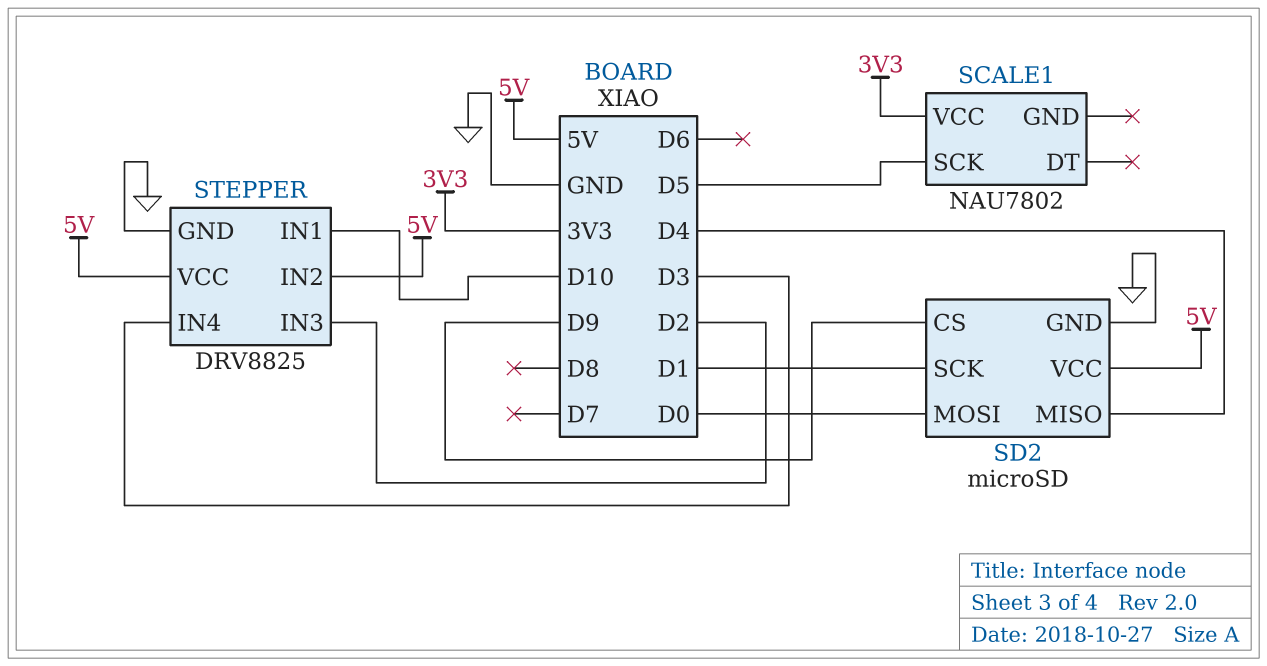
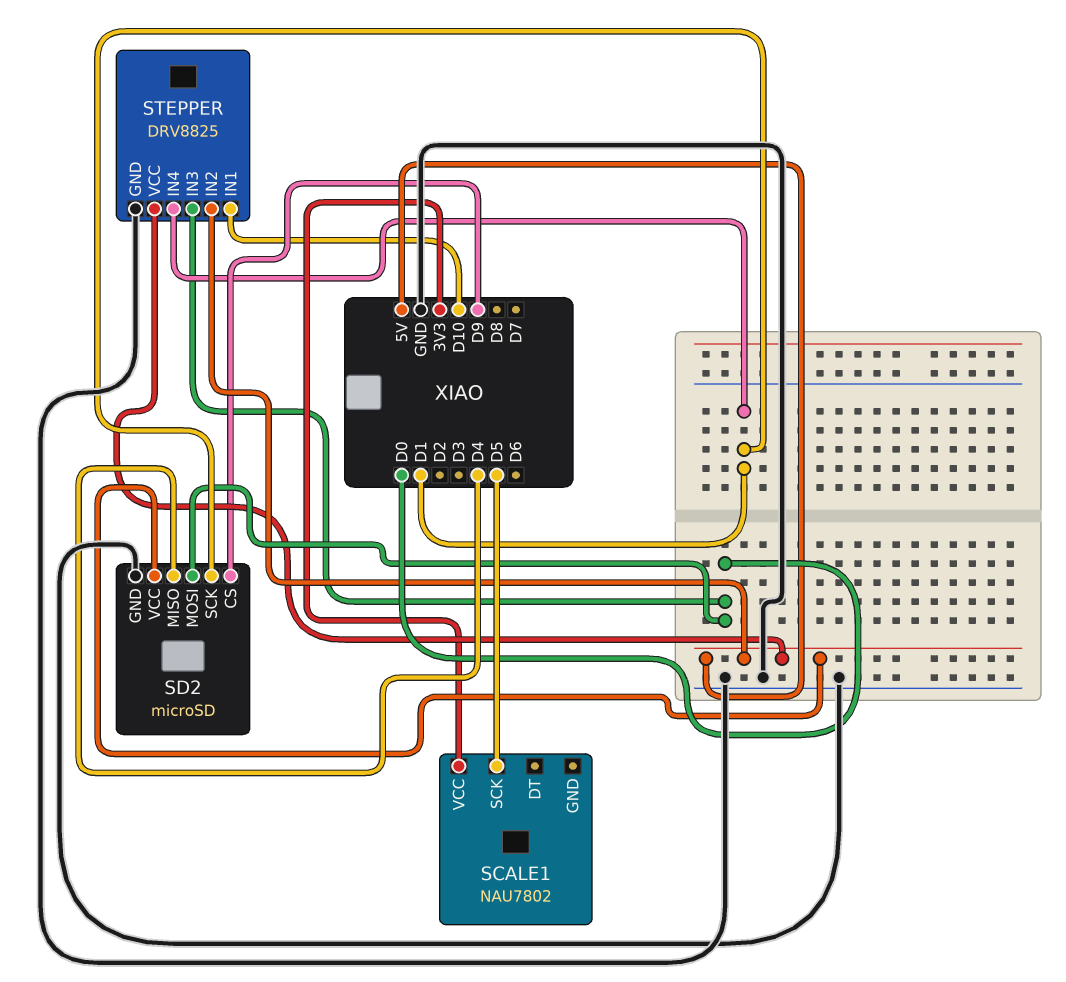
STEPPER pin IN3: D2 -> D0
STEPPER pin IN4: D3 -> D1

